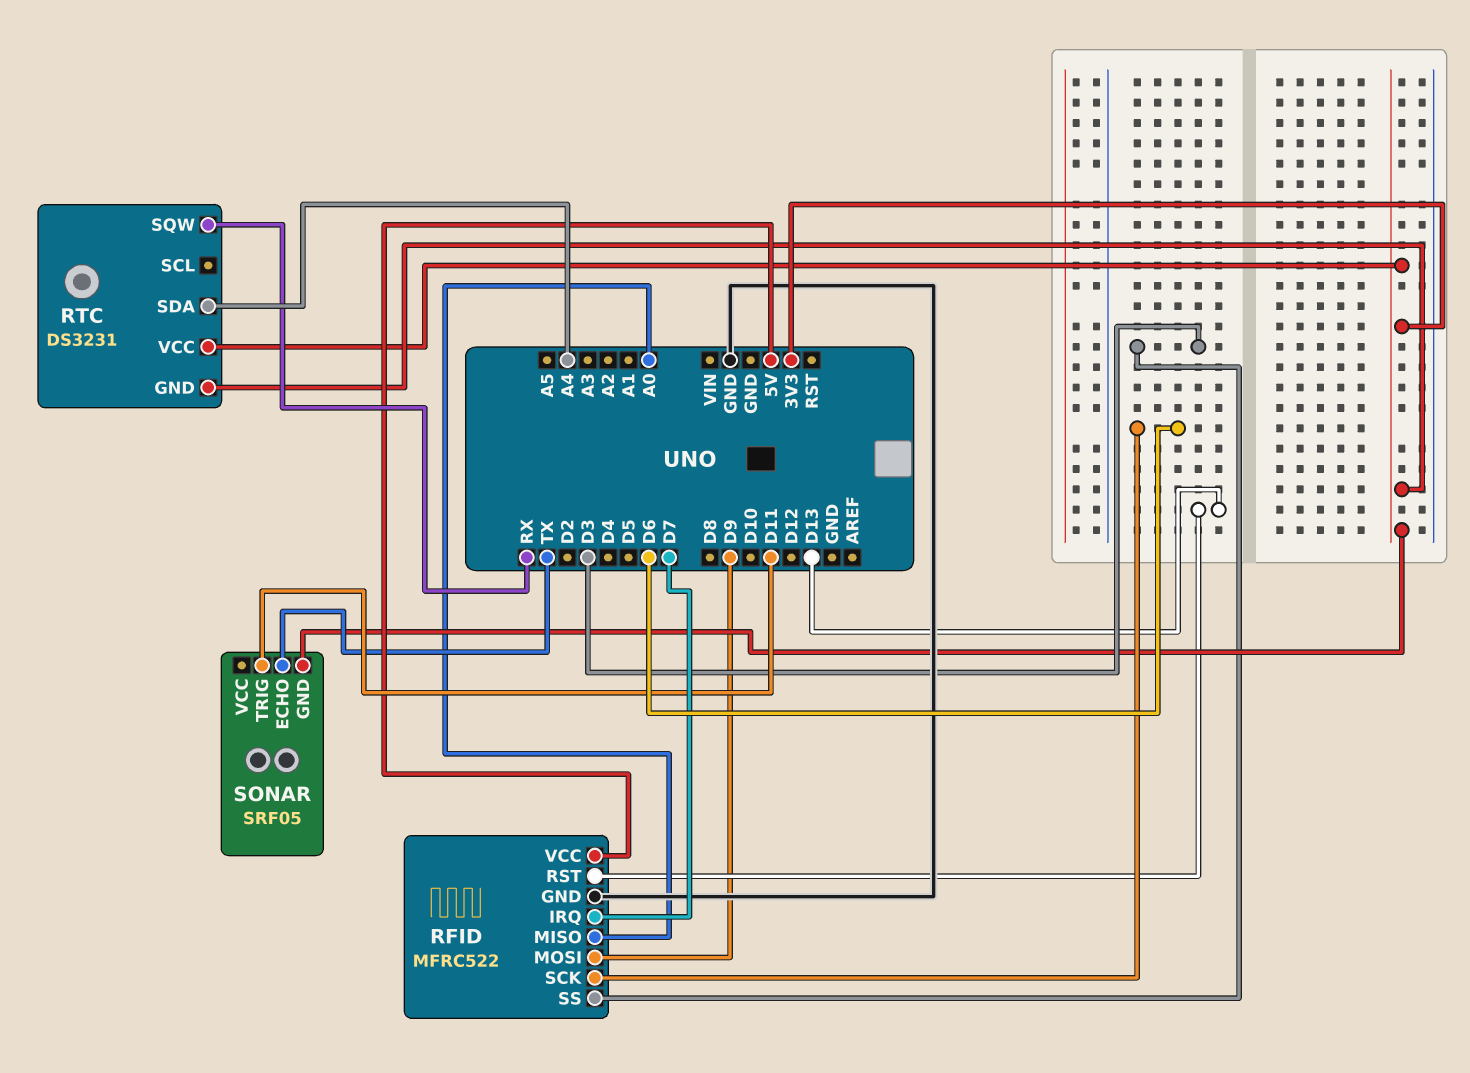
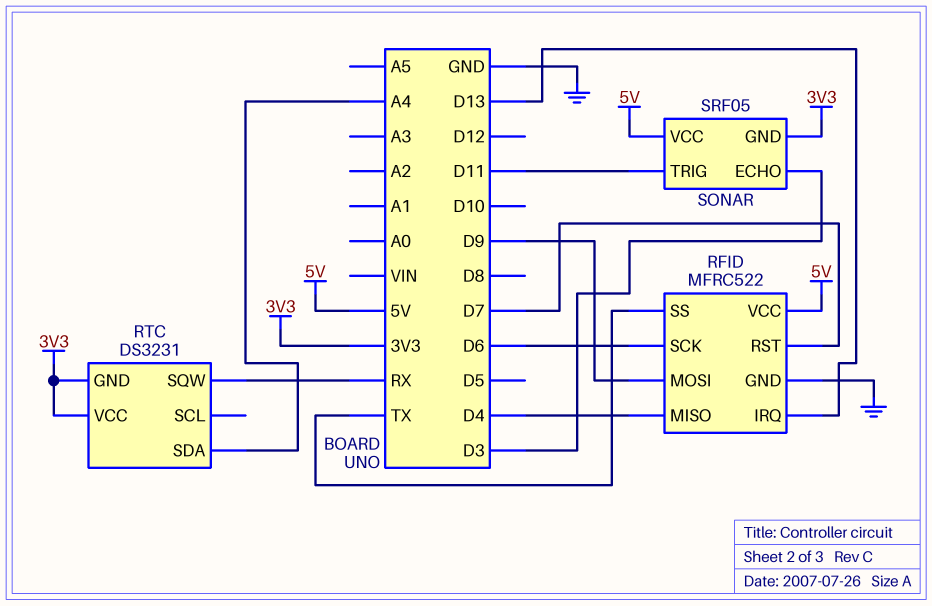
RFID pin IRQ: D7 -> D13
RFID pin MISO: A0 -> D4
RFID pin RST: D13 -> D7
RFID pin SS: D3 -> TX
SONAR pin ECHO: TX -> D3
SONAR pin VCC: none -> 5V

